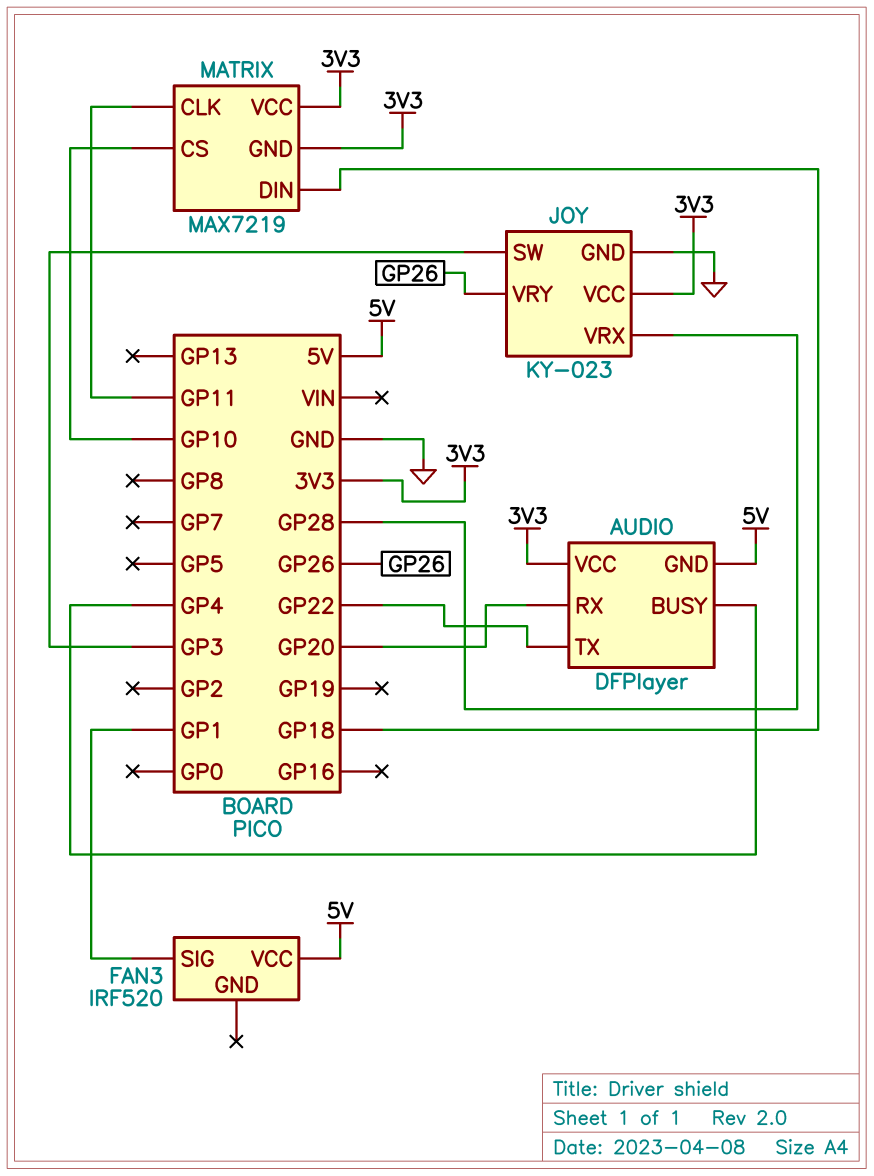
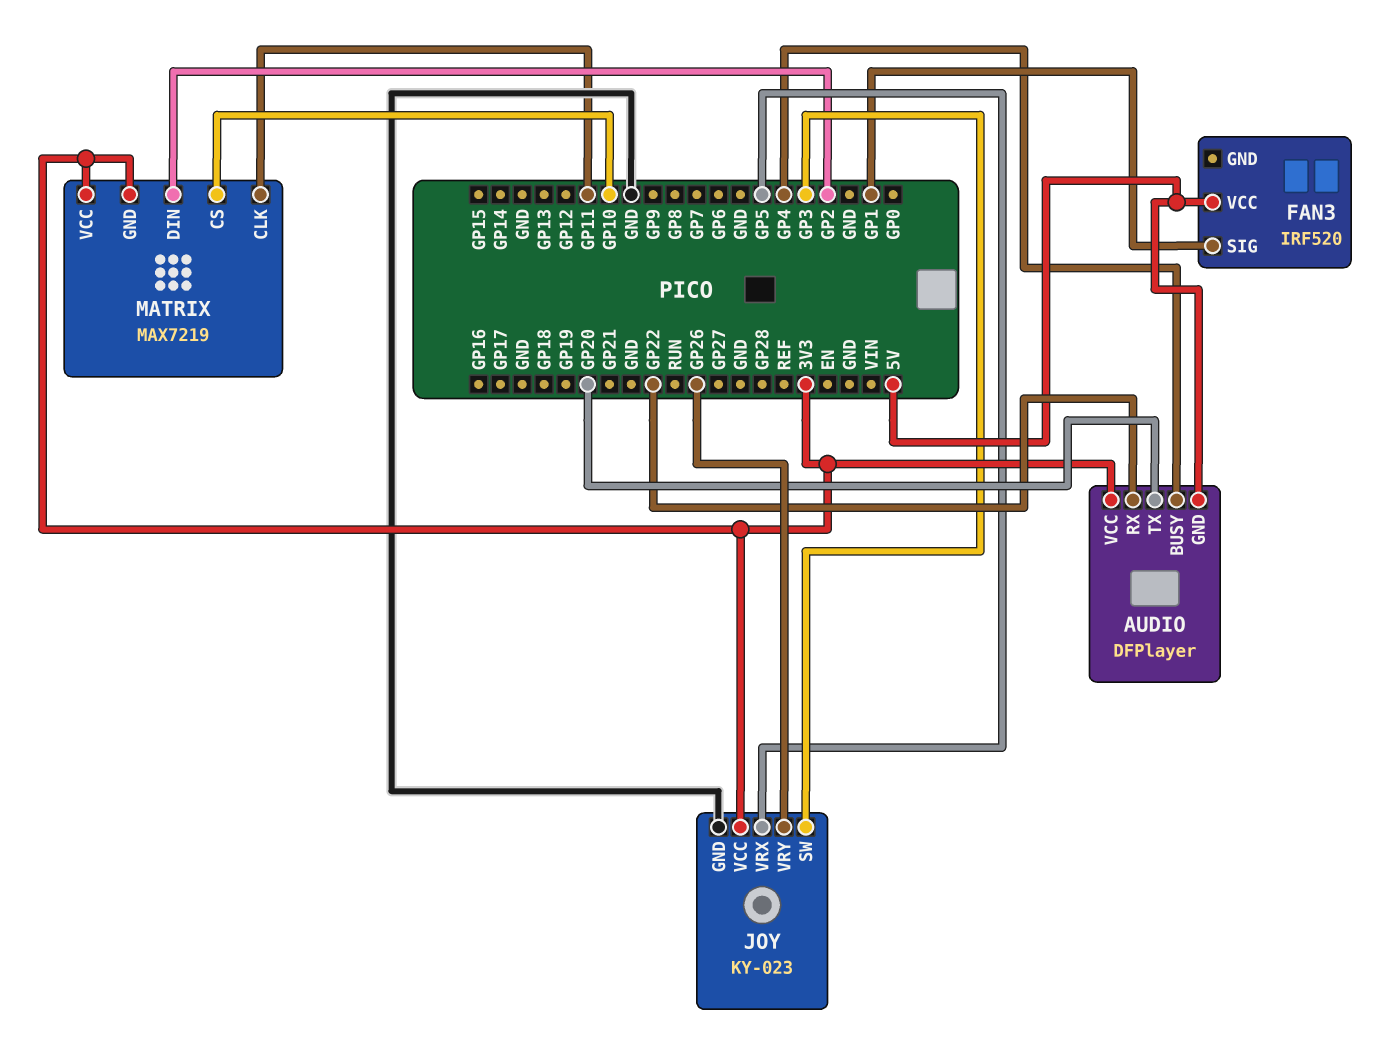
AUDIO pin RX: GP20 -> GP22
AUDIO pin TX: GP22 -> GP20
JOY pin VRX: GP28 -> GP5
MATRIX pin DIN: GP18 -> GP2

